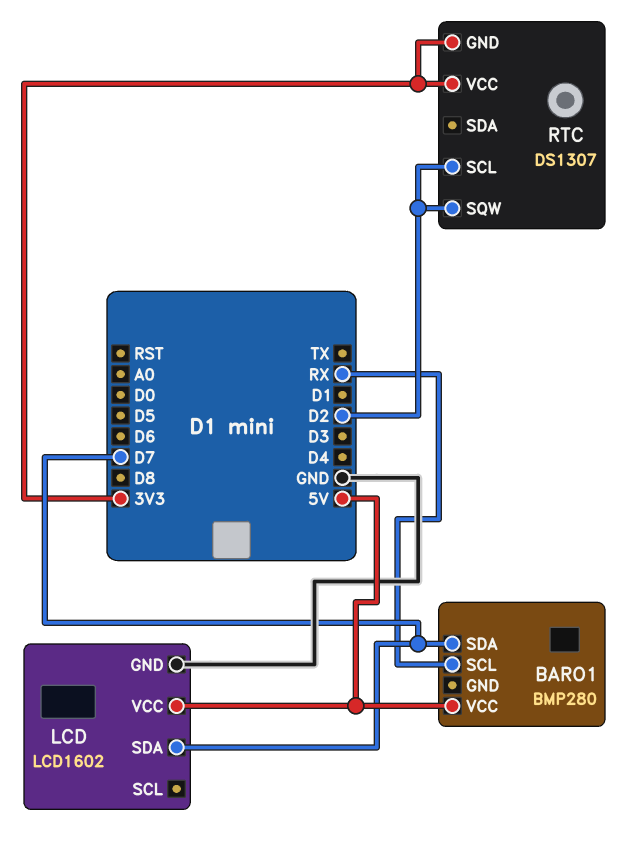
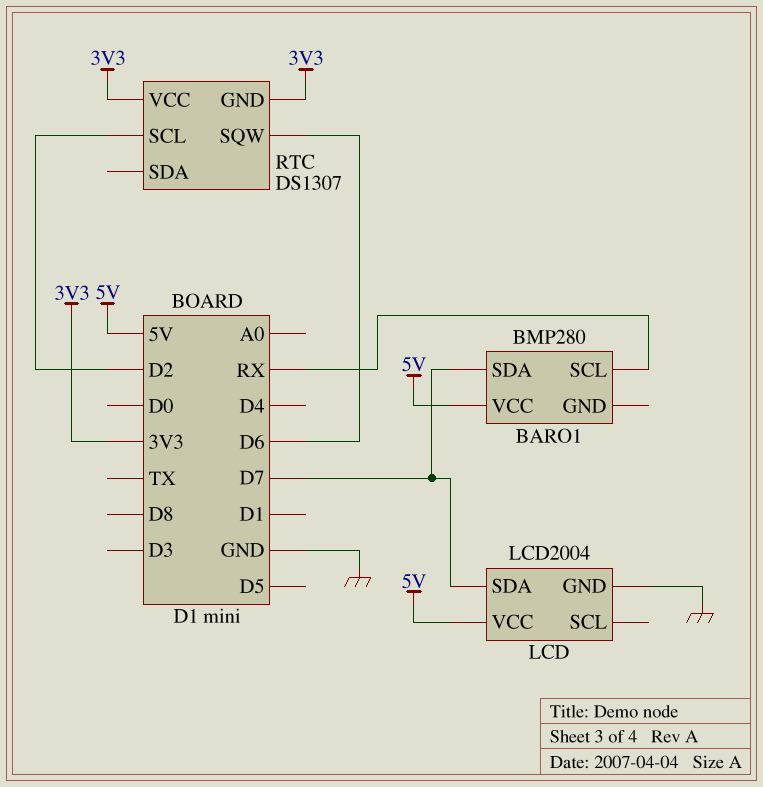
LCD: LCD1602 -> LCD2004
RTC pin SQW: D2 -> D6

